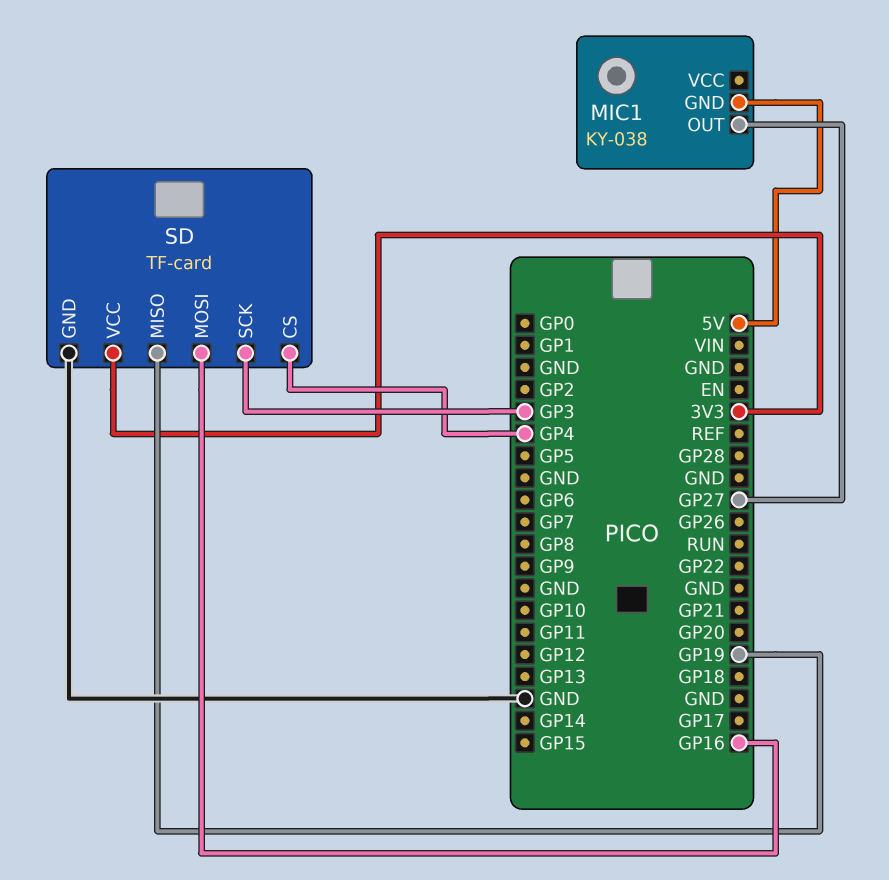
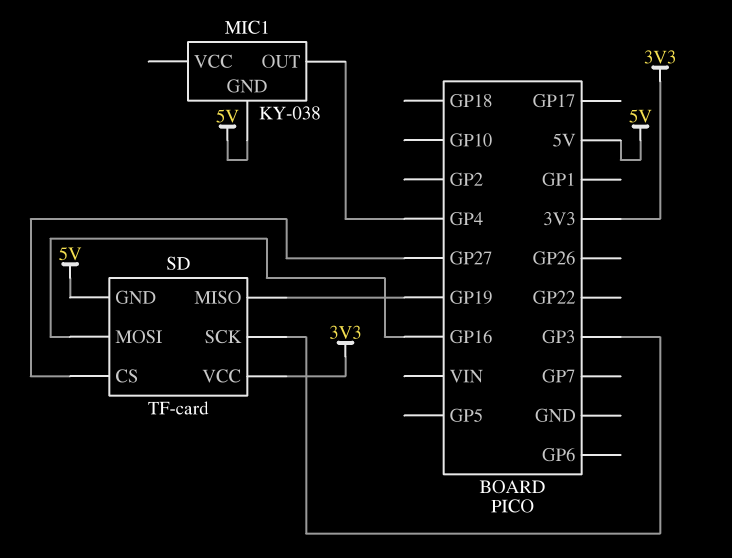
MIC1 pin OUT: GP27 -> GP4
SD pin CS: GP4 -> GP27
SD pin GND: GND -> 5V

